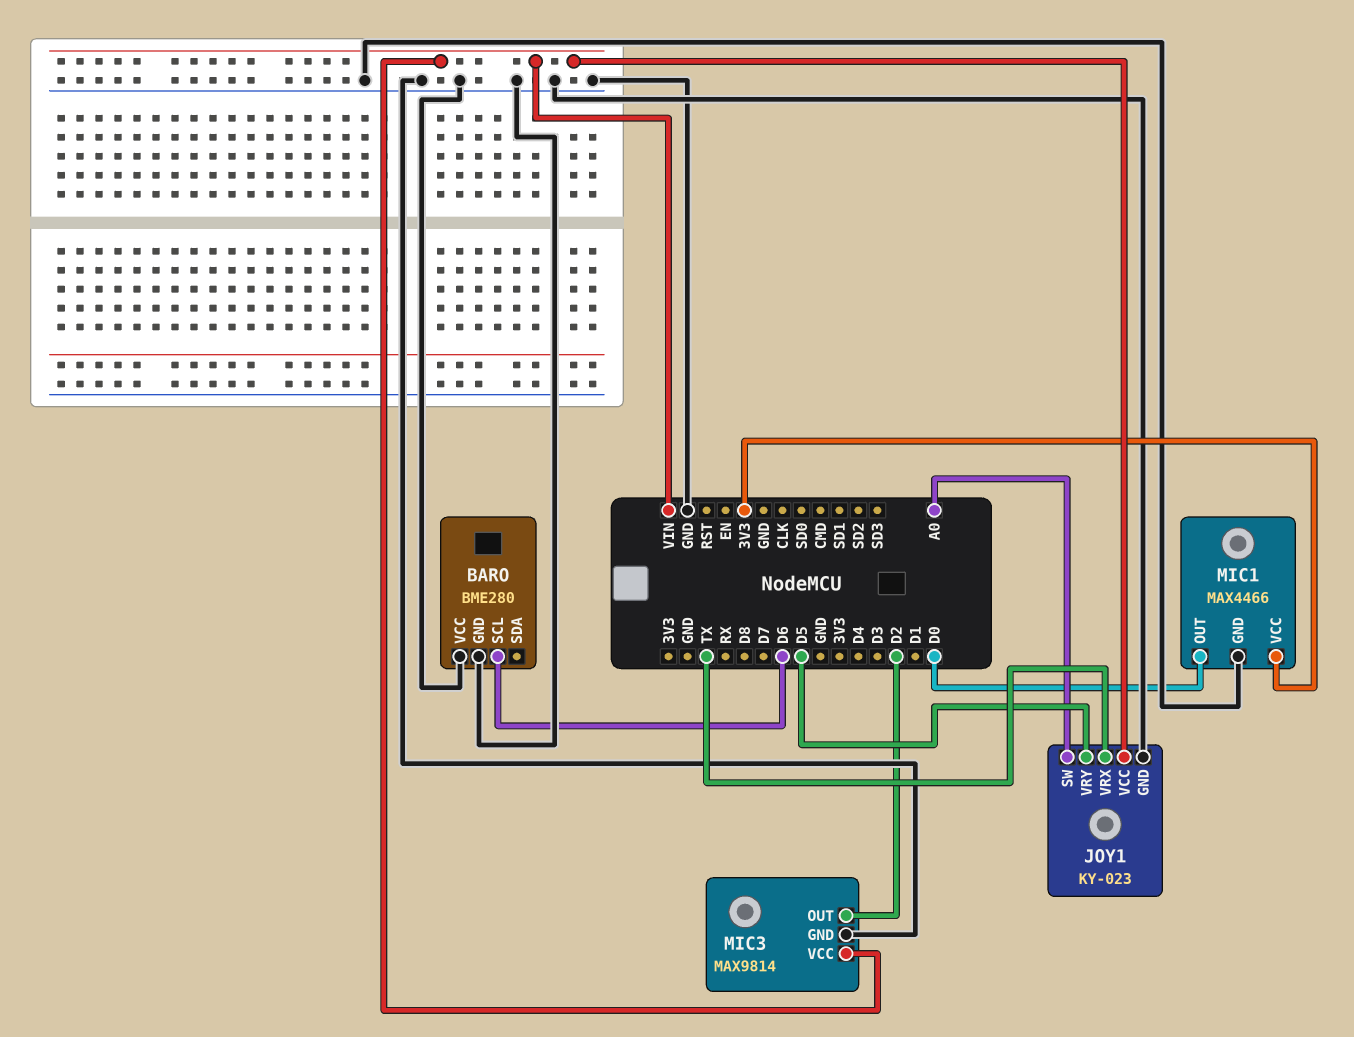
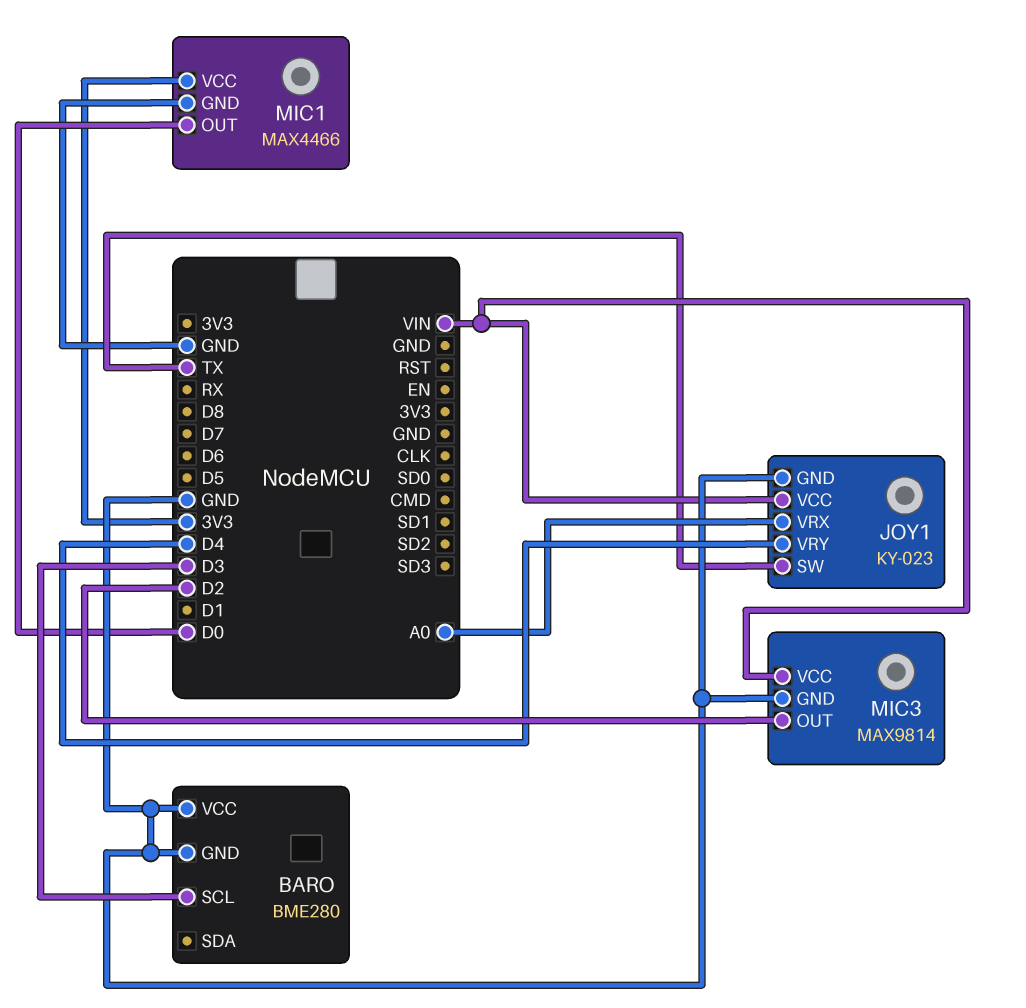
BARO pin SCL: D6 -> D3
JOY1 pin SW: A0 -> TX
JOY1 pin VRX: TX -> A0
JOY1 pin VRY: D5 -> D4

